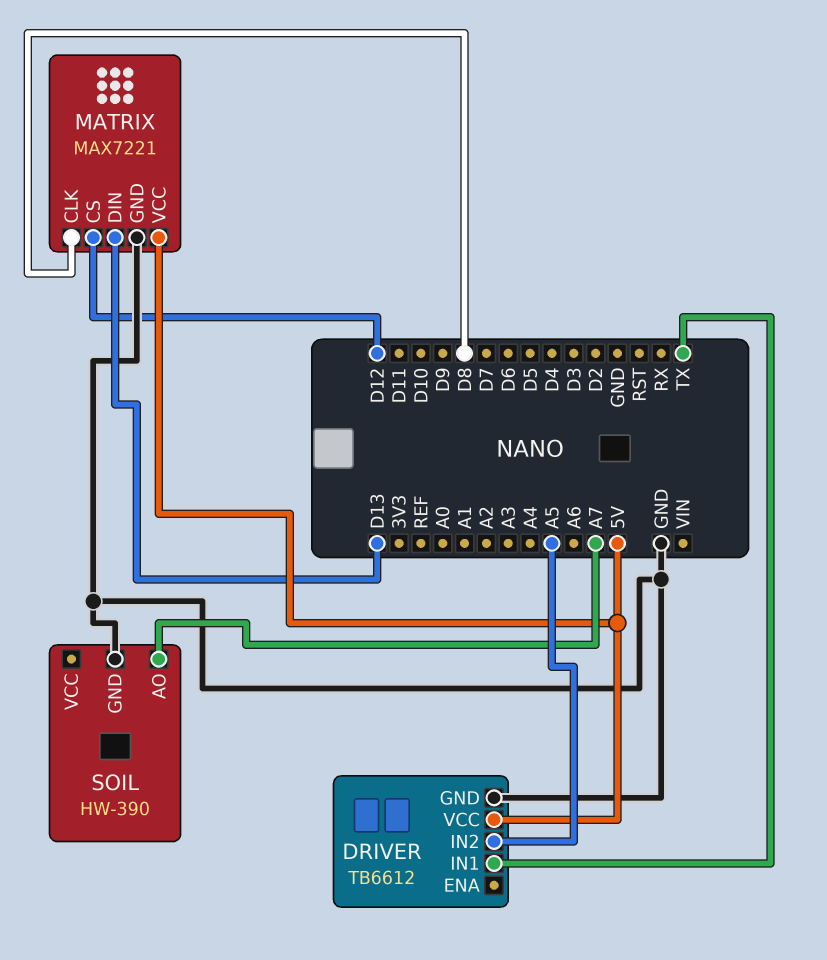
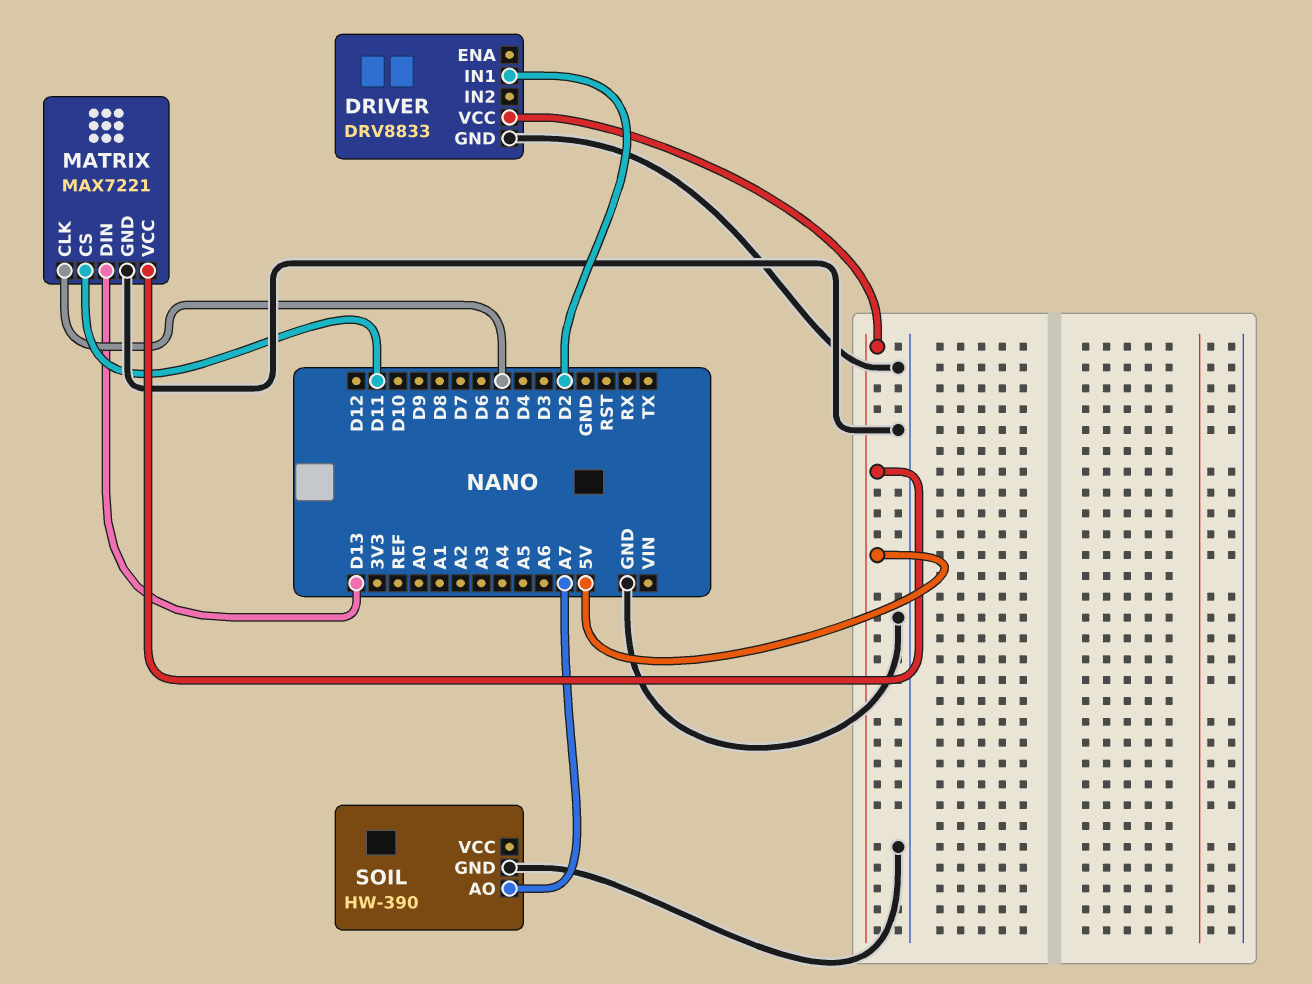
DRIVER: TB6612 -> DRV8833
DRIVER pin IN1: TX -> D2
DRIVER pin IN2: A5 -> none
MATRIX pin CLK: D8 -> D5
MATRIX pin CS: D12 -> D11

